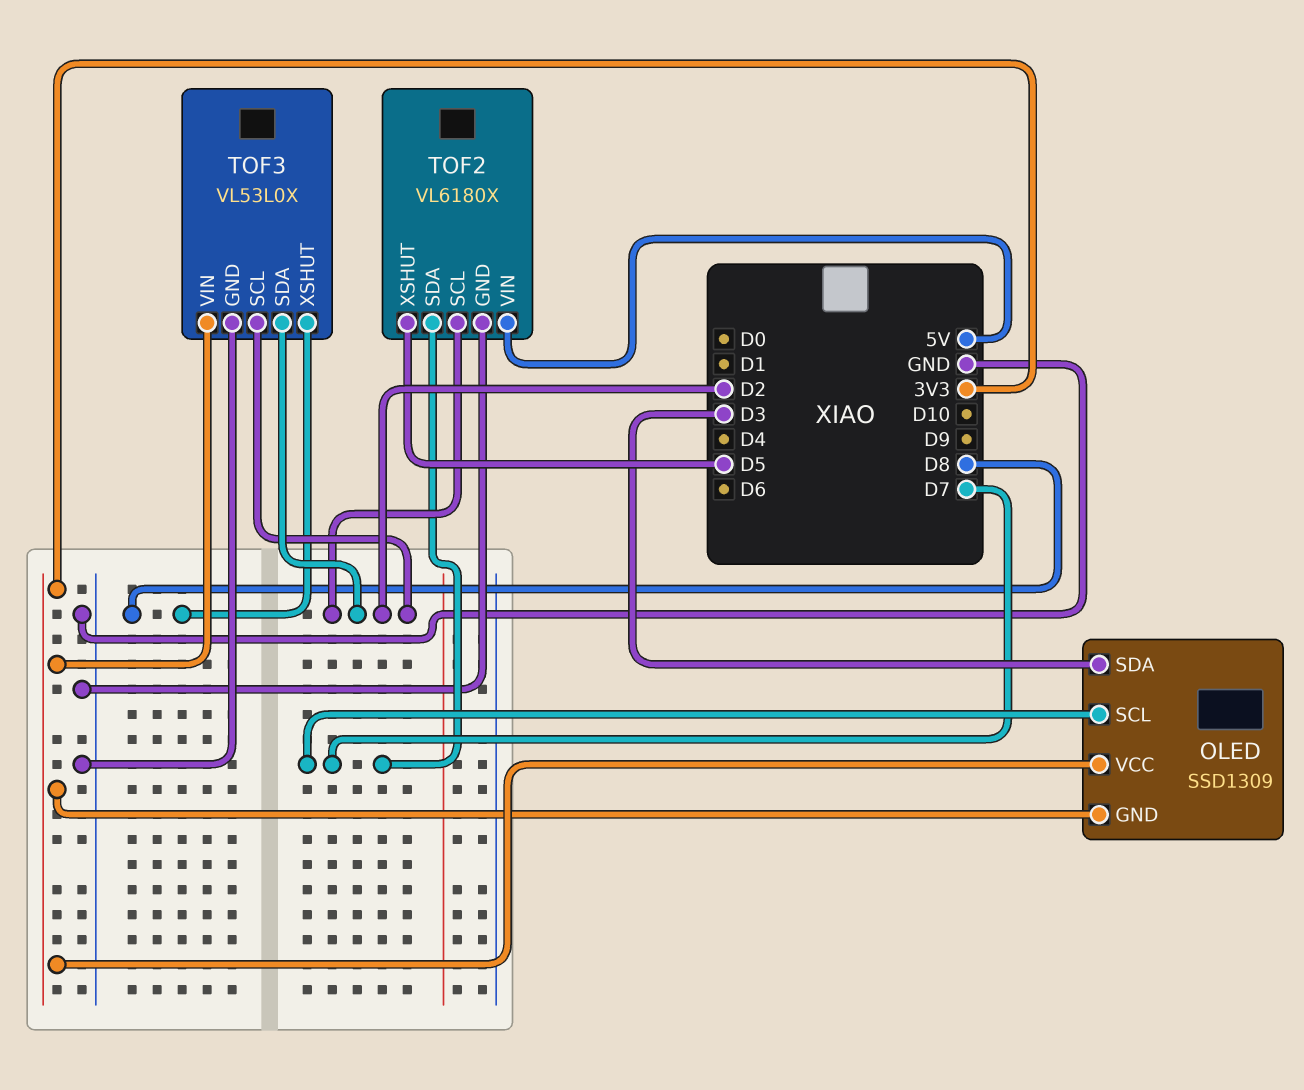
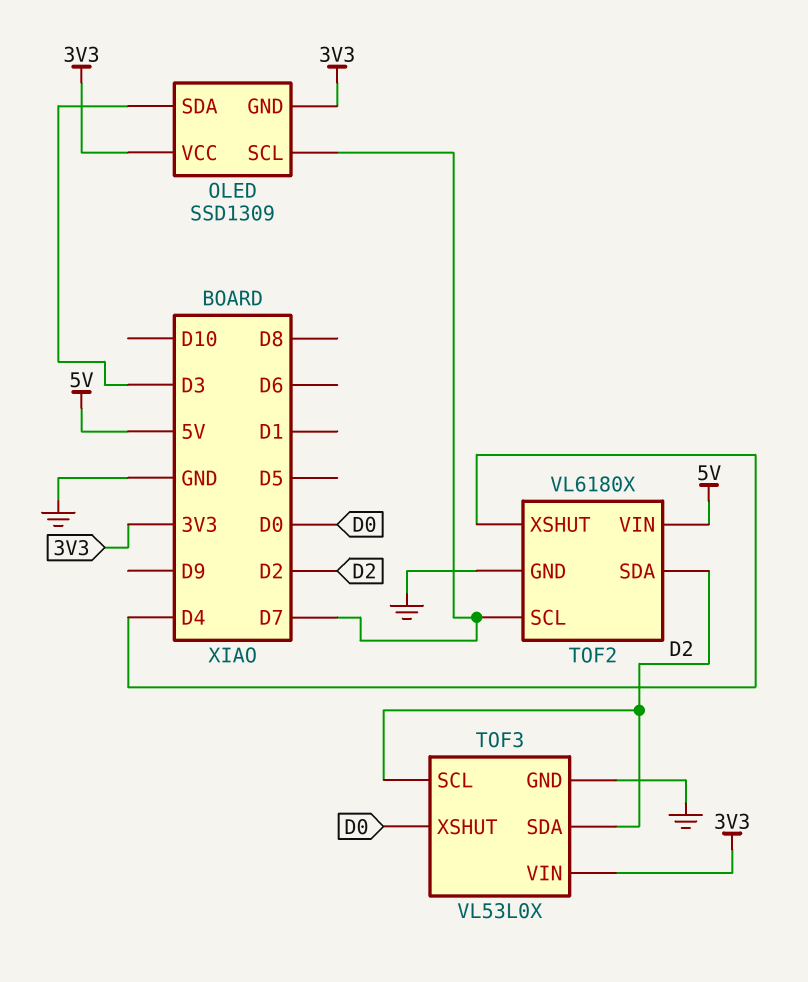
TOF2 pin SCL: D2 -> D7
TOF2 pin SDA: D7 -> D2
TOF2 pin XSHUT: D5 -> D4
TOF3 pin XSHUT: D8 -> D0

